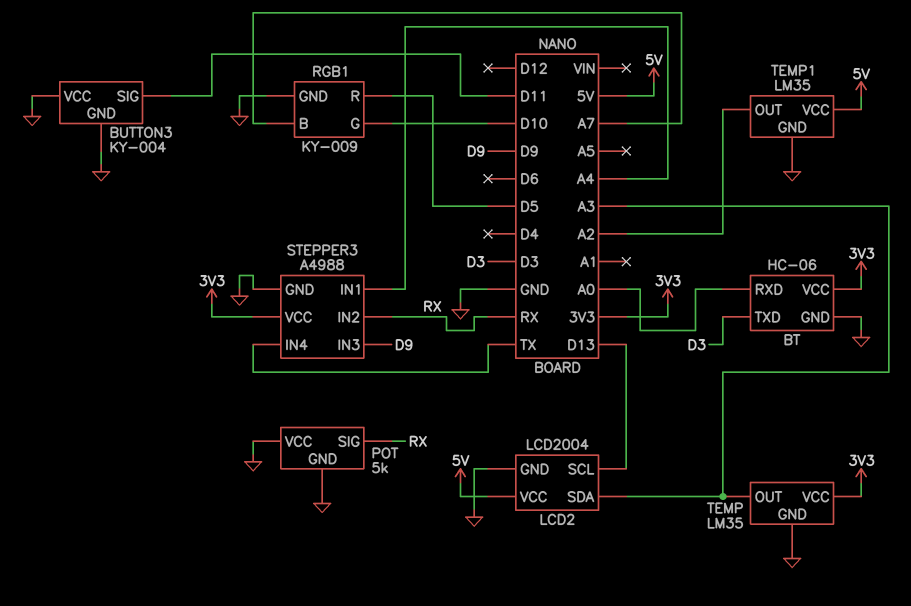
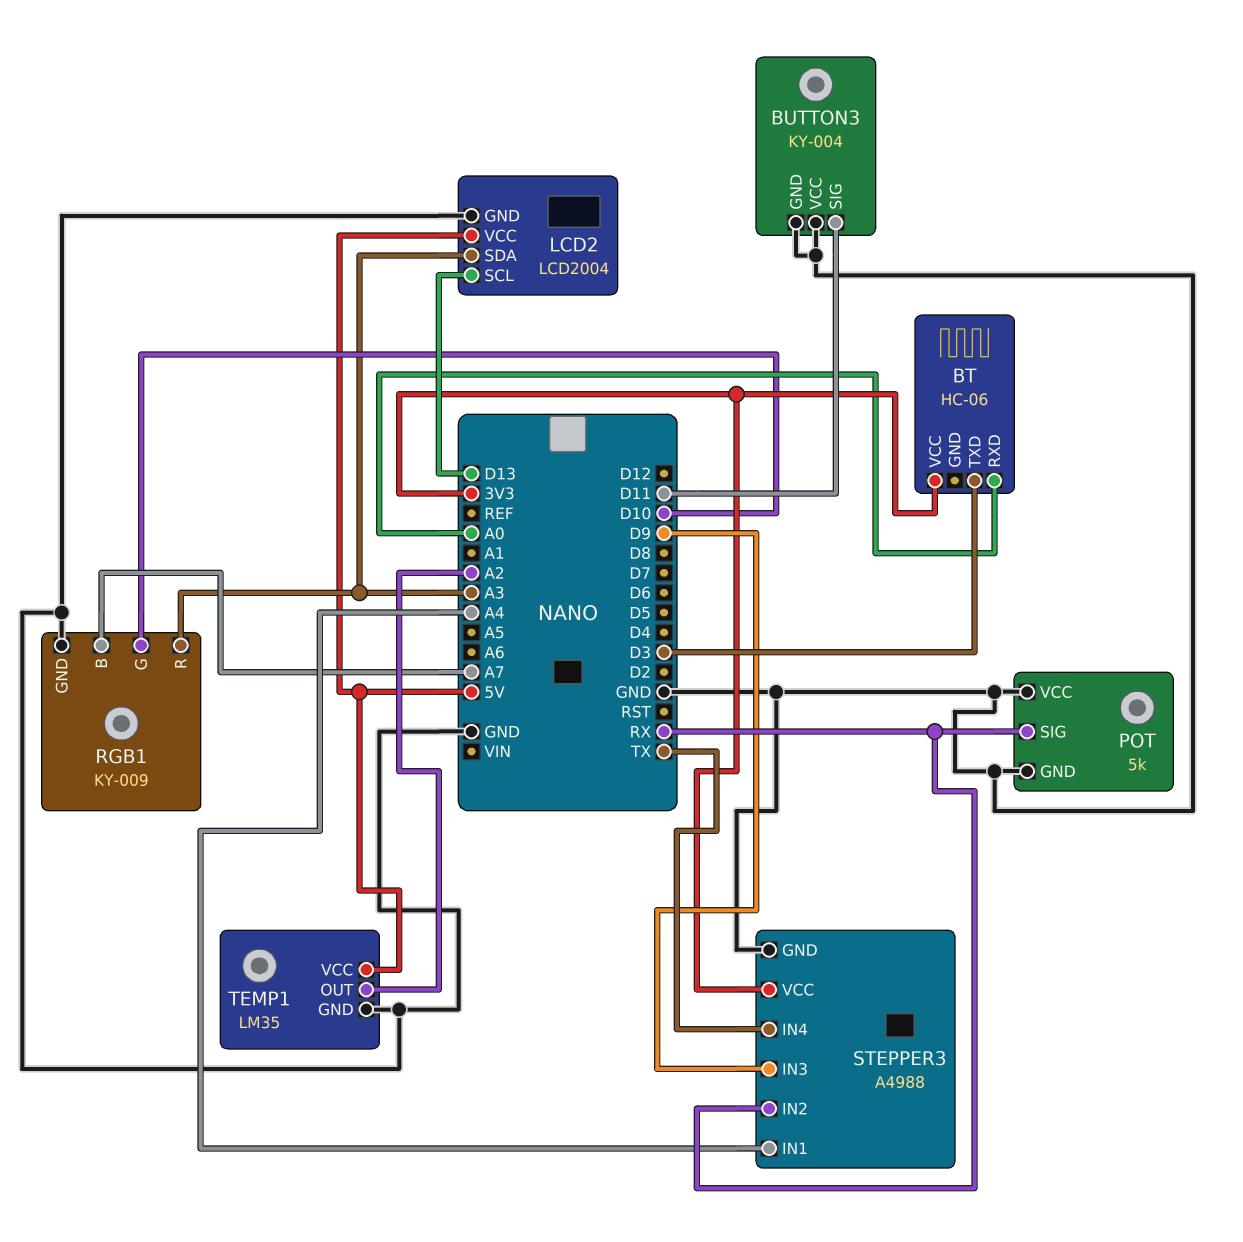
BT pin GND: GND -> none
RGB1 pin R: D5 -> A3
TEMP: LM35 -> none
TEMP pin GND: GND -> none
TEMP pin OUT: A3 -> none
TEMP pin VCC: 3V3 -> none

